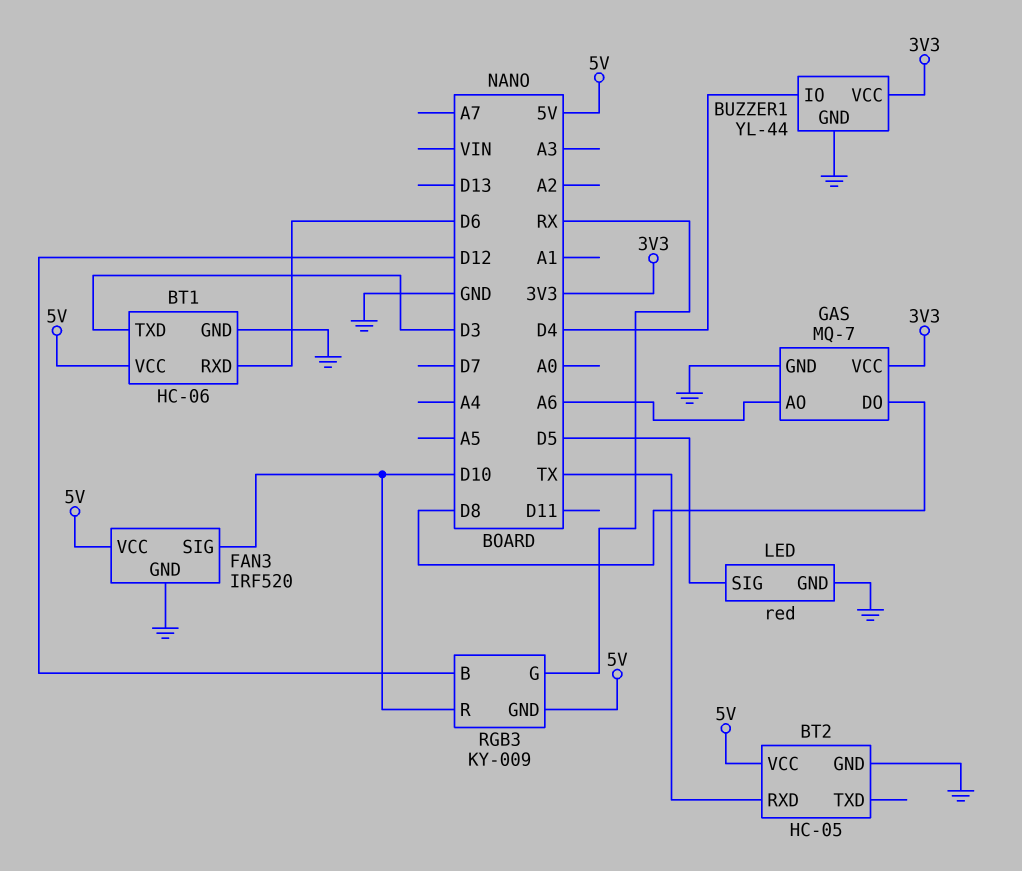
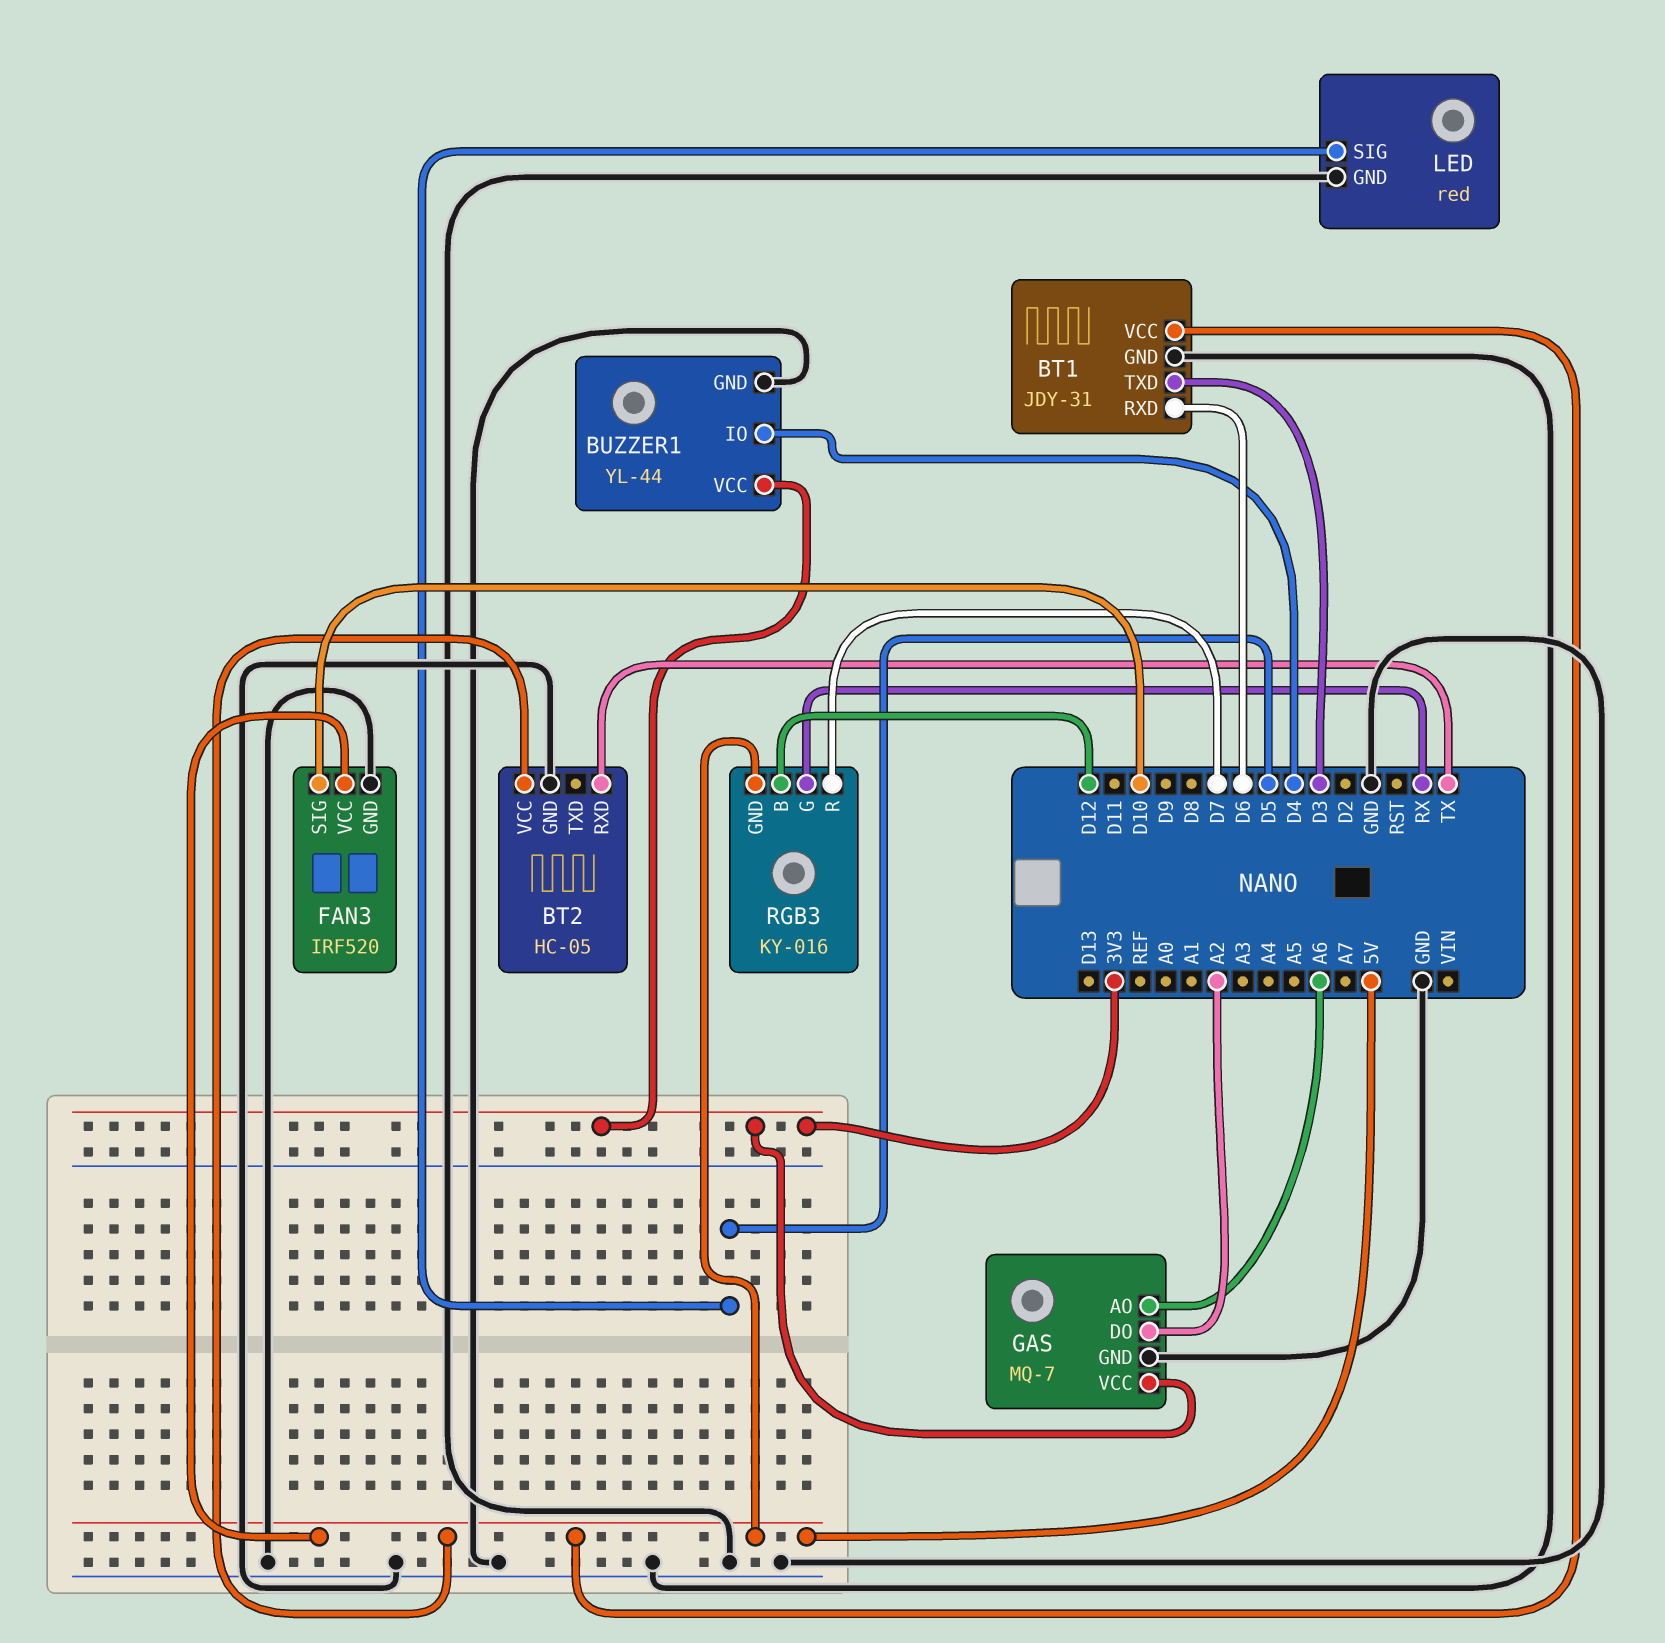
BT1: HC-06 -> JDY-31
GAS pin DO: D8 -> A2
RGB3: KY-009 -> KY-016
RGB3 pin R: D10 -> D7

